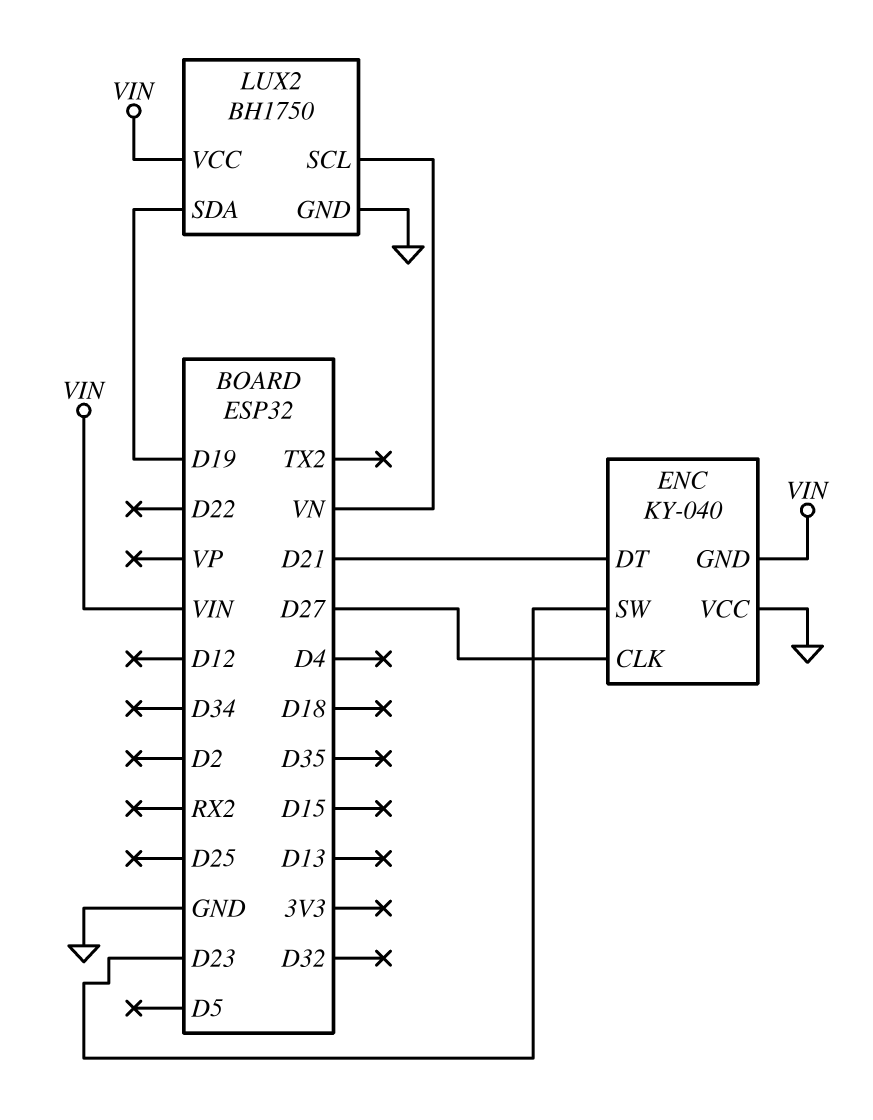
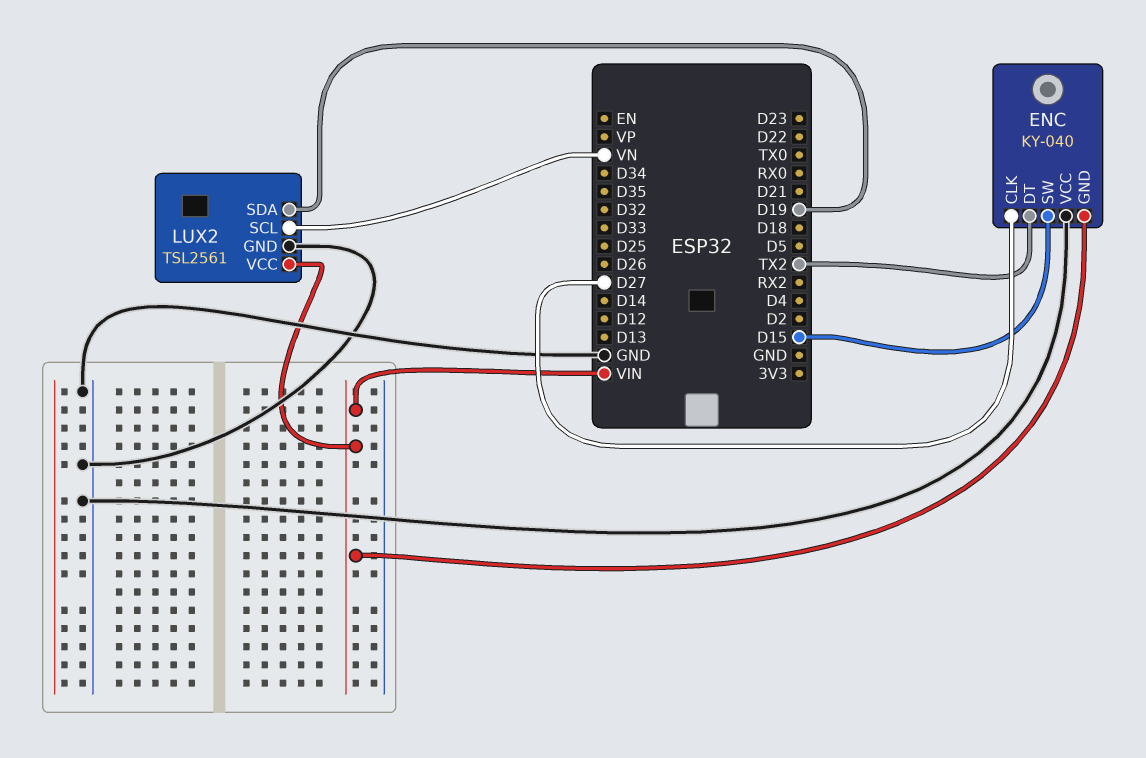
ENC pin DT: D21 -> TX2
ENC pin SW: D23 -> D15
LUX2: BH1750 -> TSL2561

